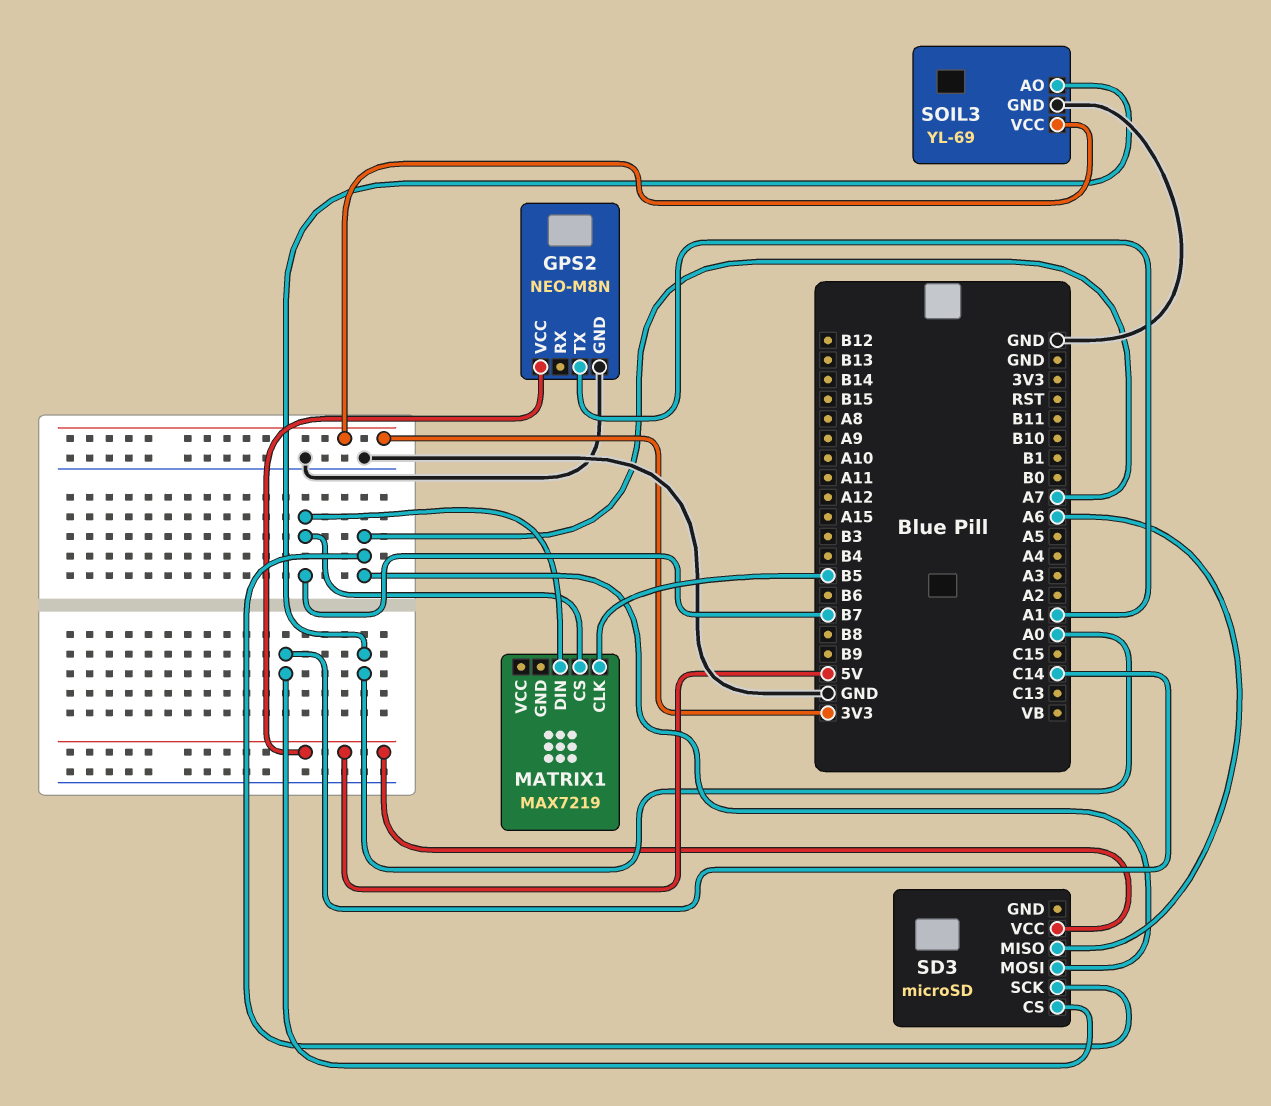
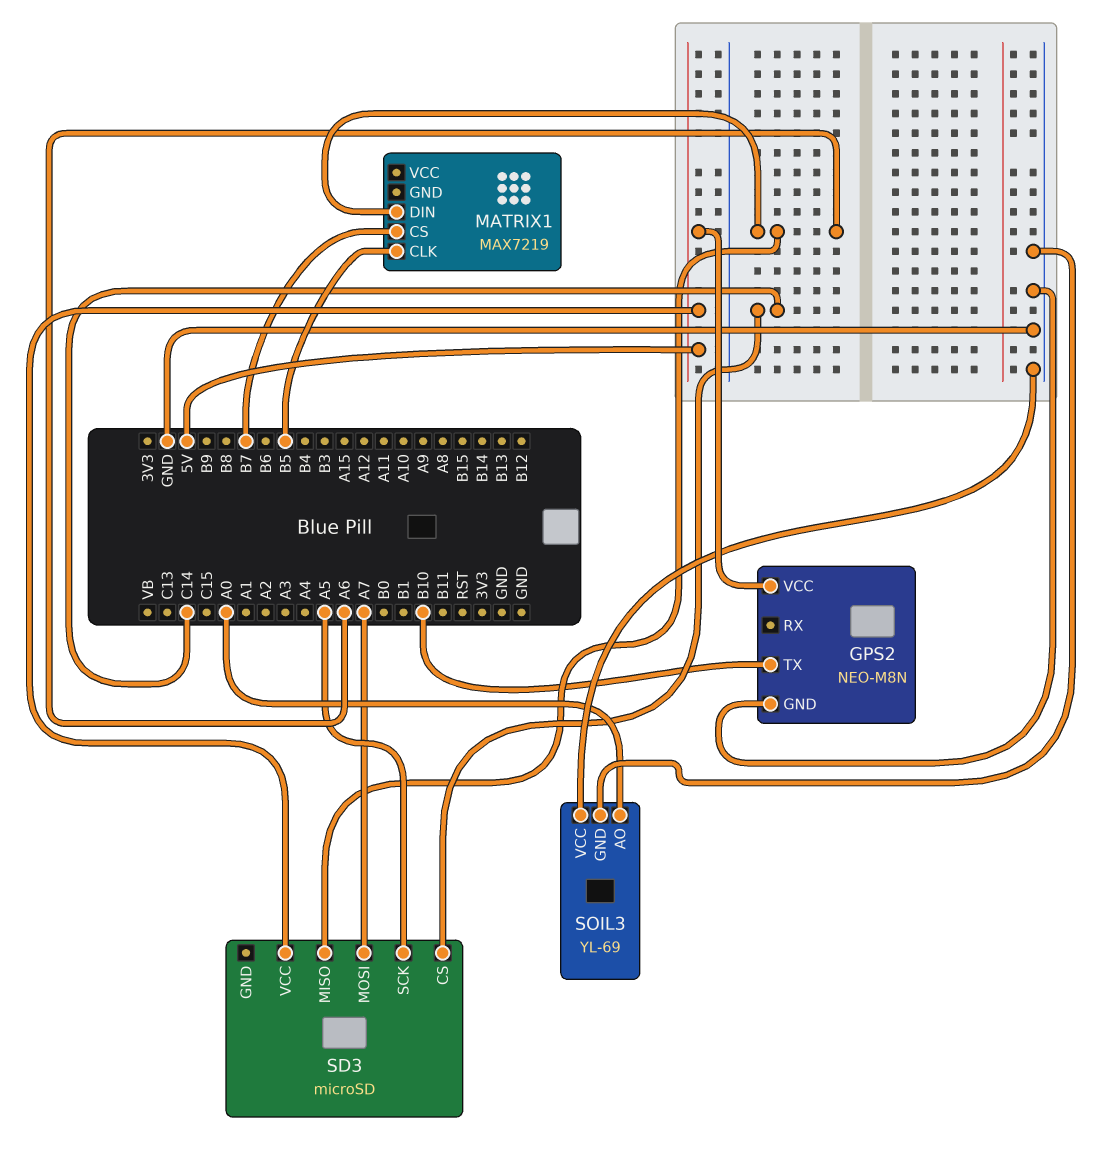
GPS2 pin TX: A1 -> B10
MATRIX1 pin DIN: B7 -> A6
SD3 pin SCK: A7 -> A5
SOIL3 pin VCC: 3V3 -> GND

